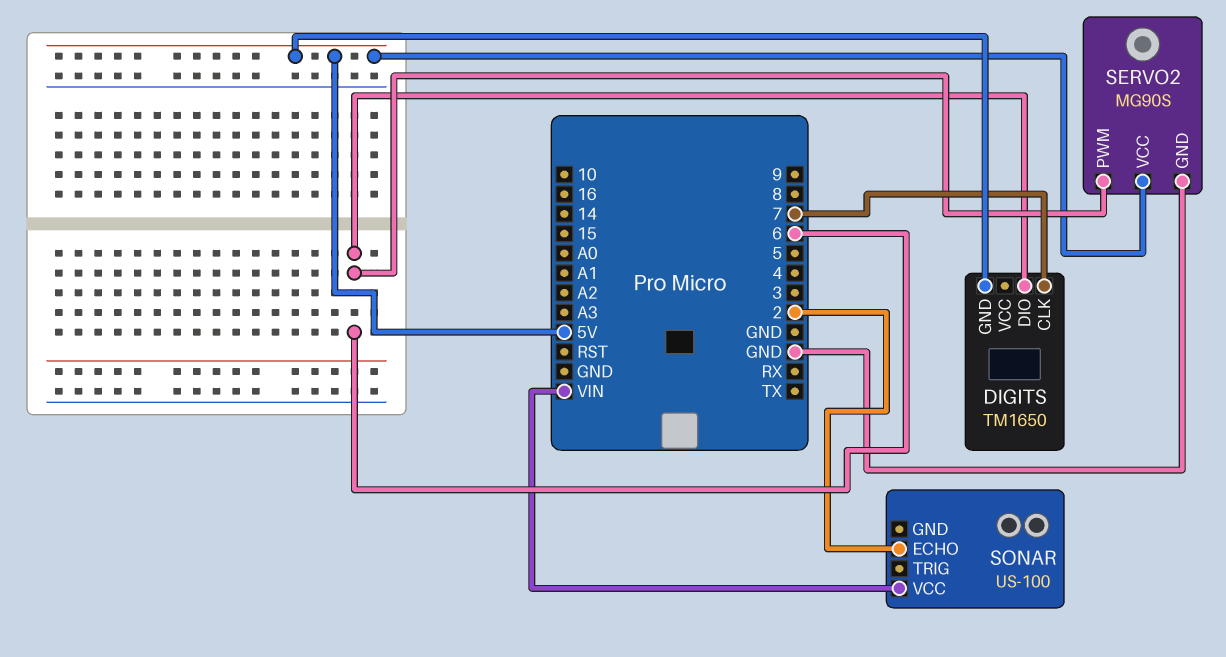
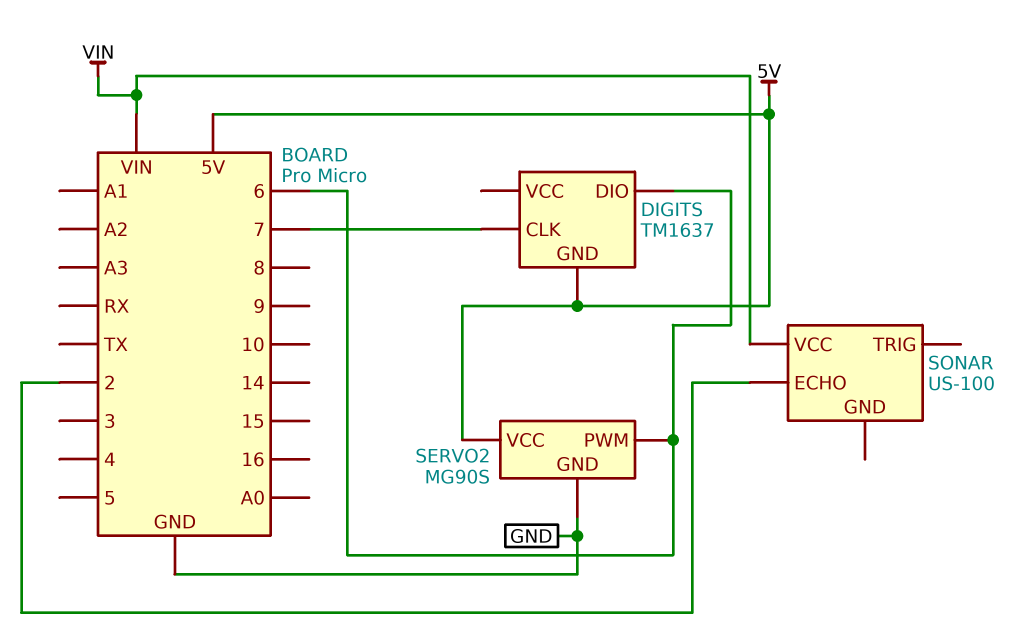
DIGITS: TM1650 -> TM1637

